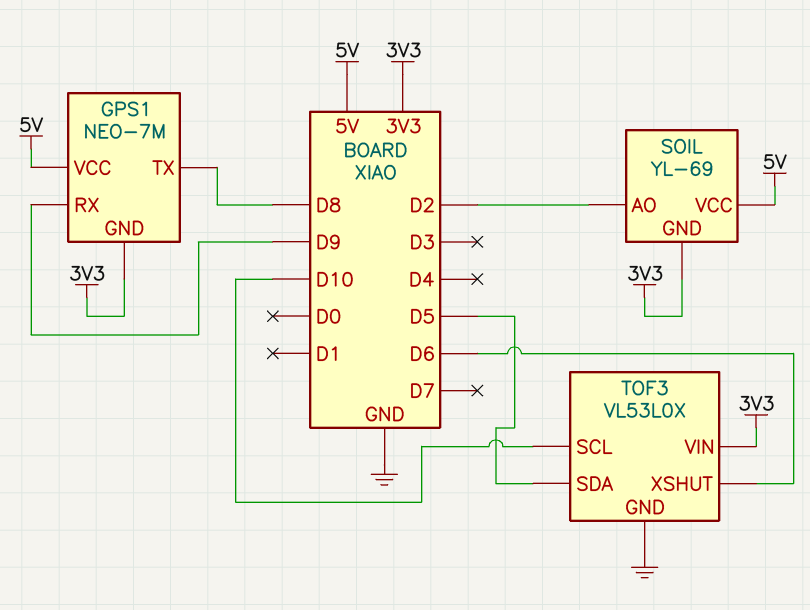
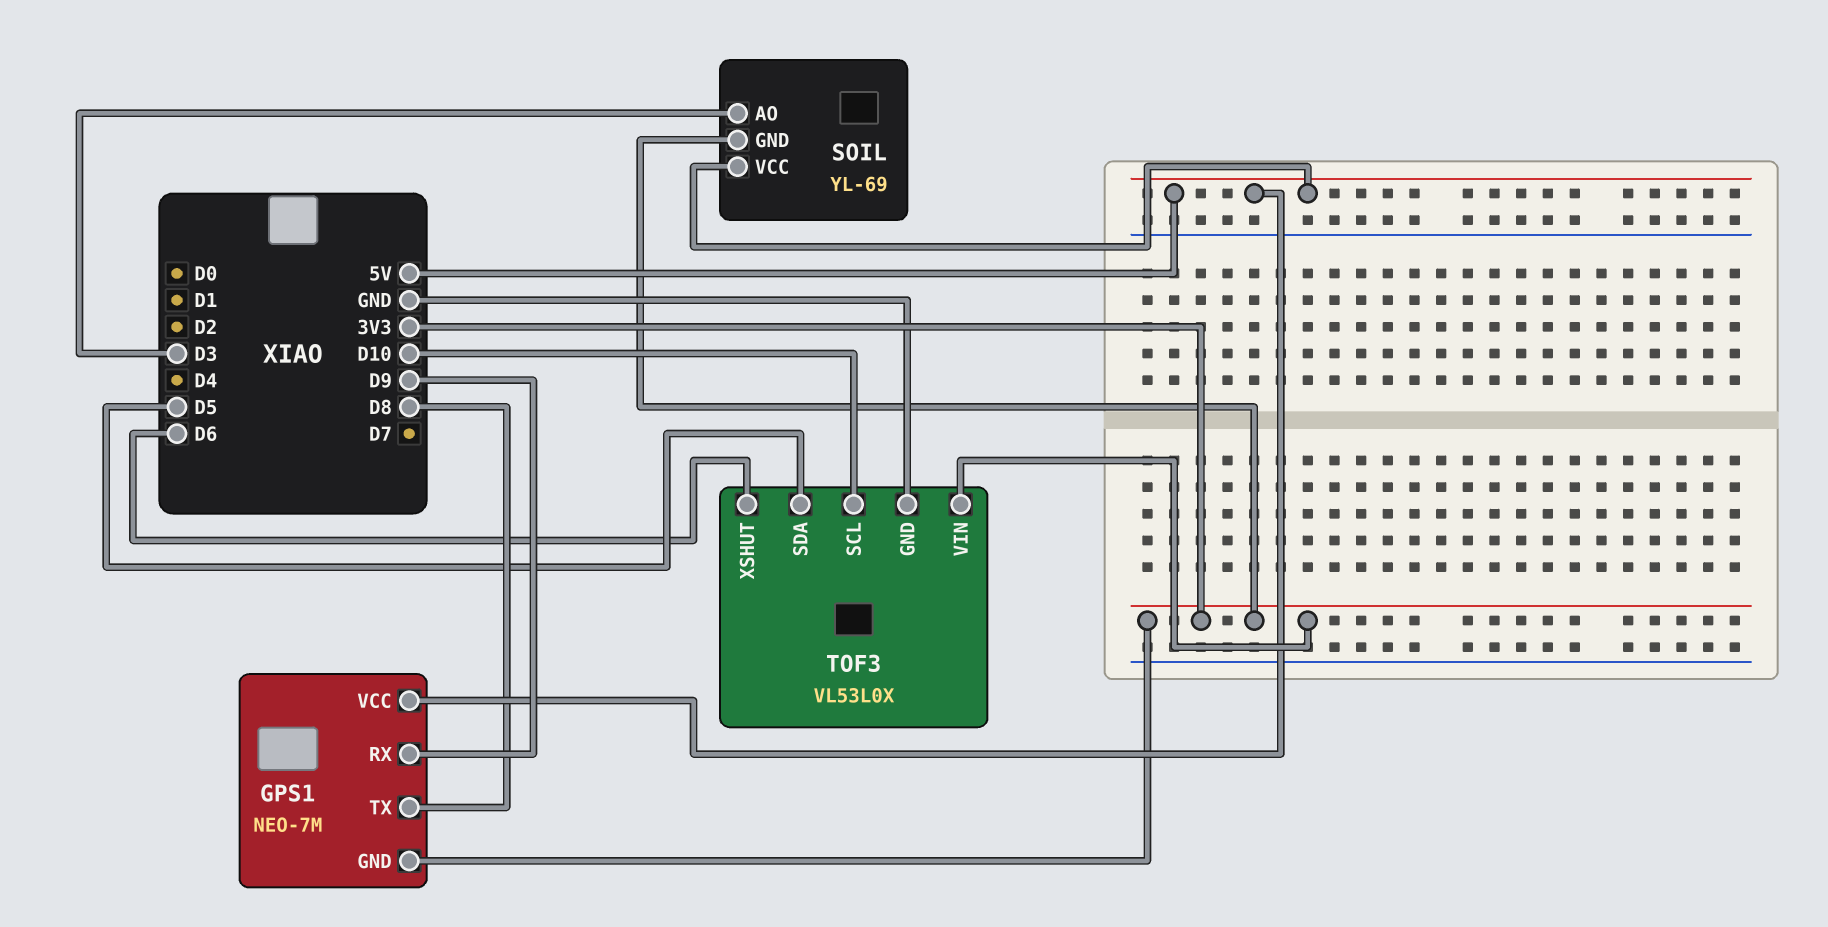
SOIL pin AO: D2 -> D3

